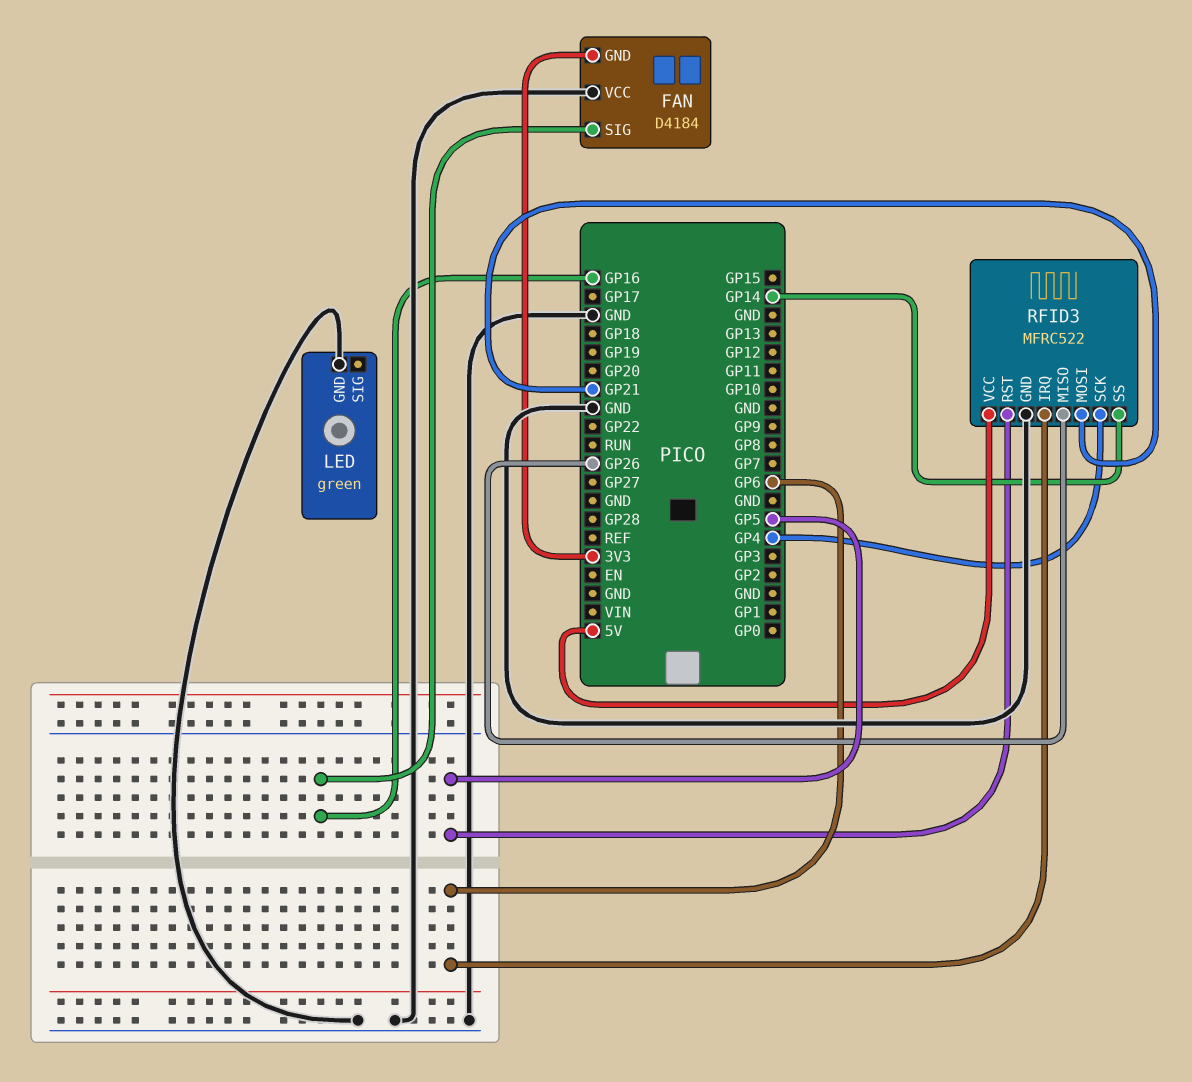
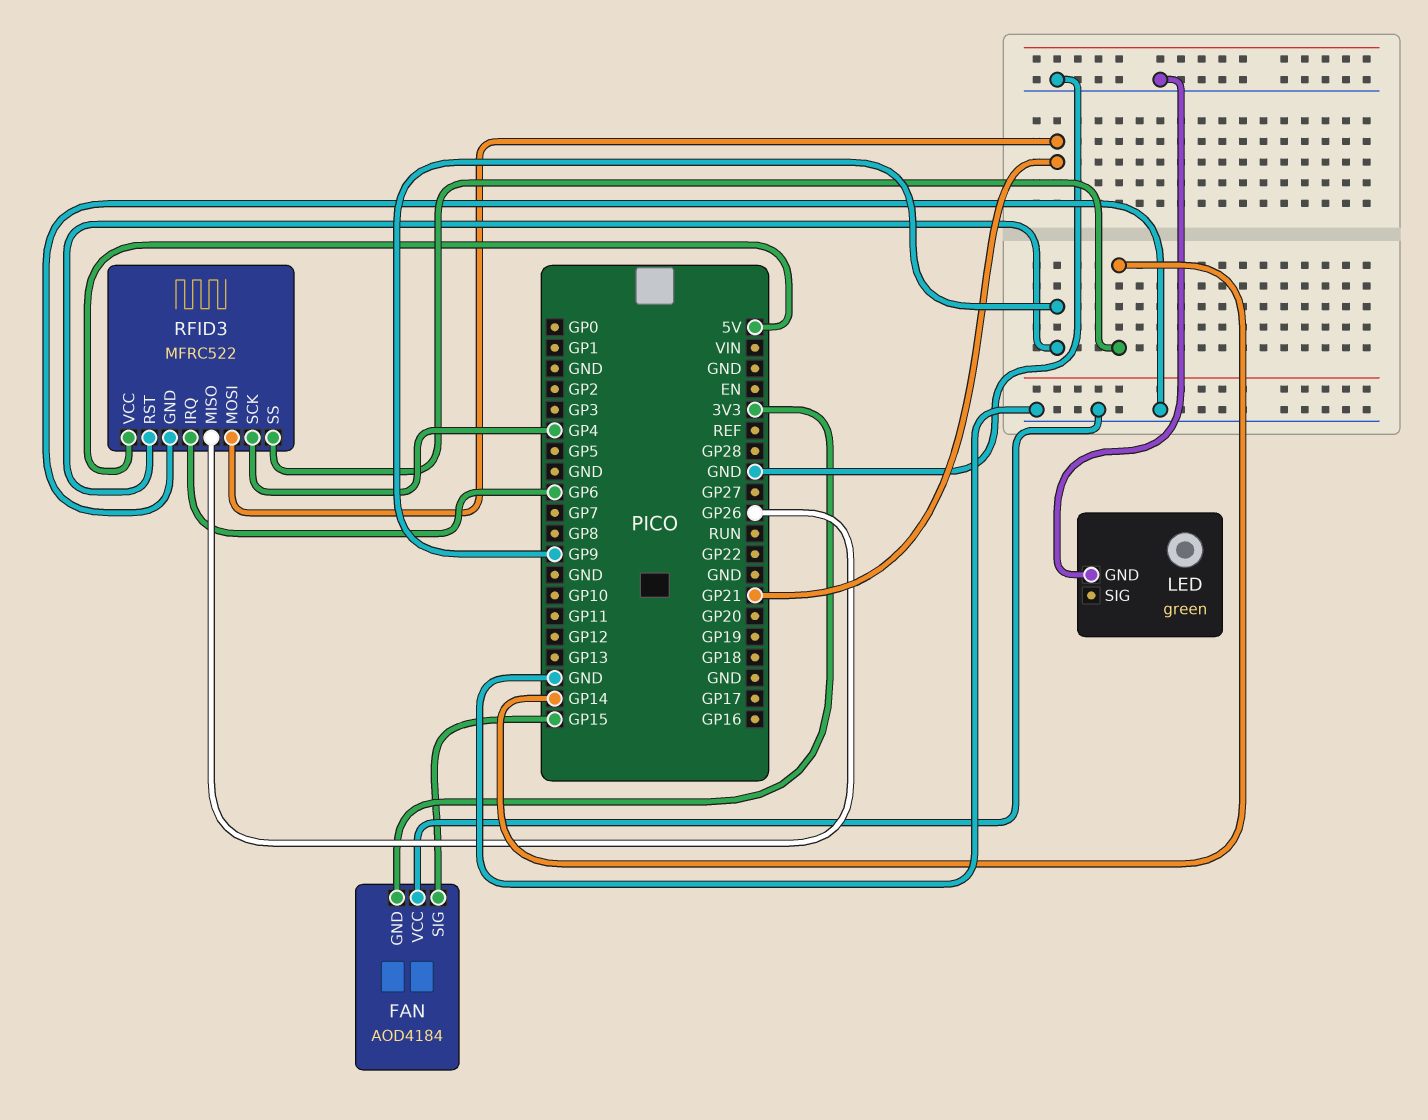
FAN: D4184 -> AOD4184
FAN pin SIG: GP16 -> GP15
RFID3 pin RST: GP5 -> GP9

